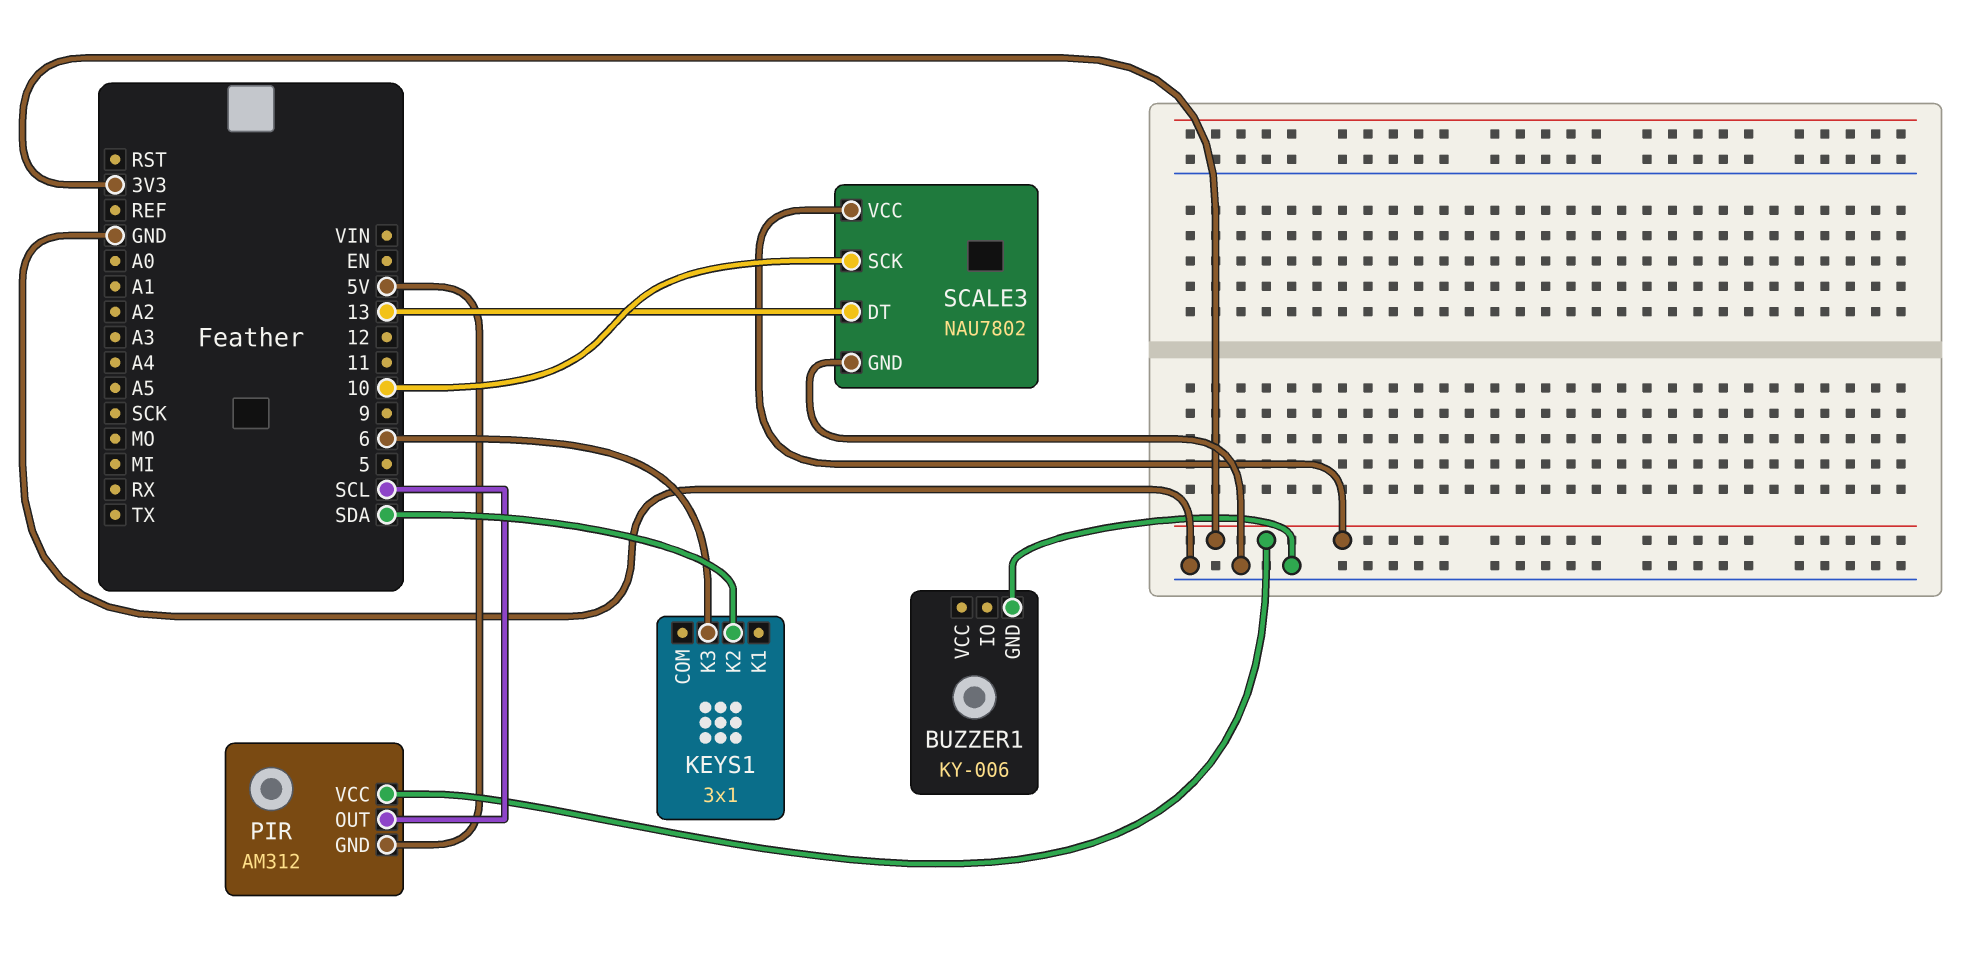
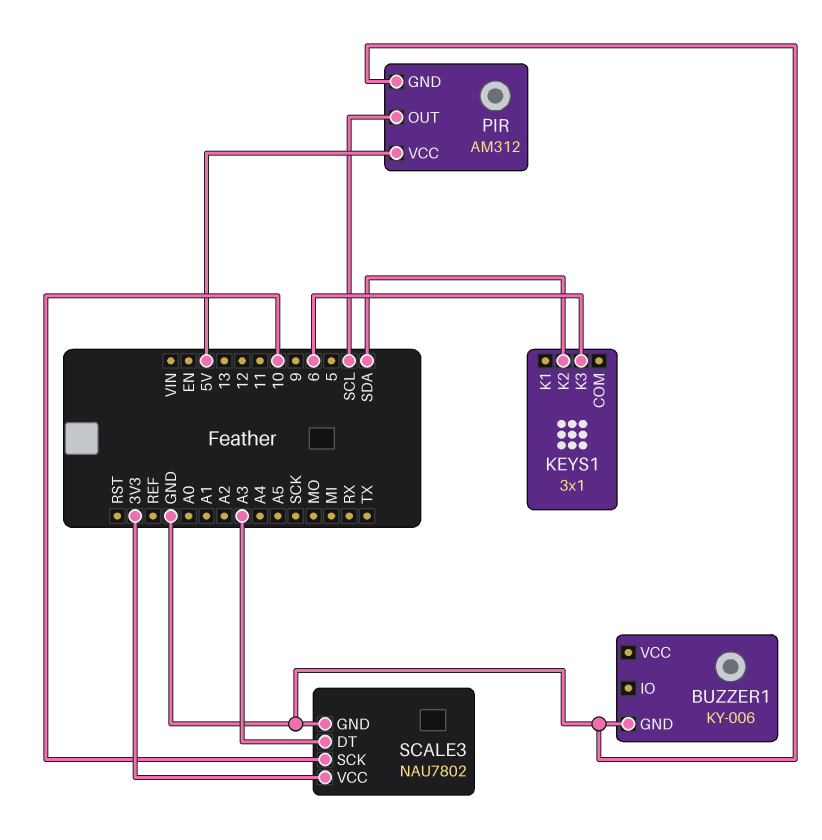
PIR pin GND: 5V -> GND
PIR pin VCC: 3V3 -> 5V
SCALE3 pin DT: 13 -> A3

